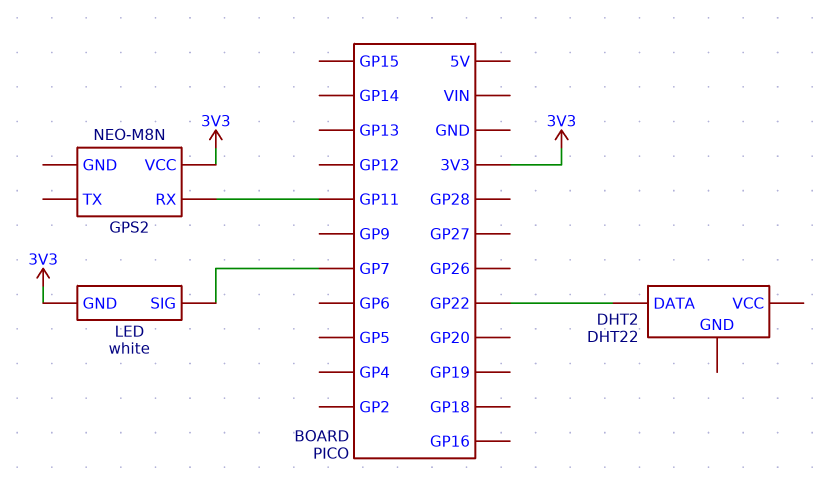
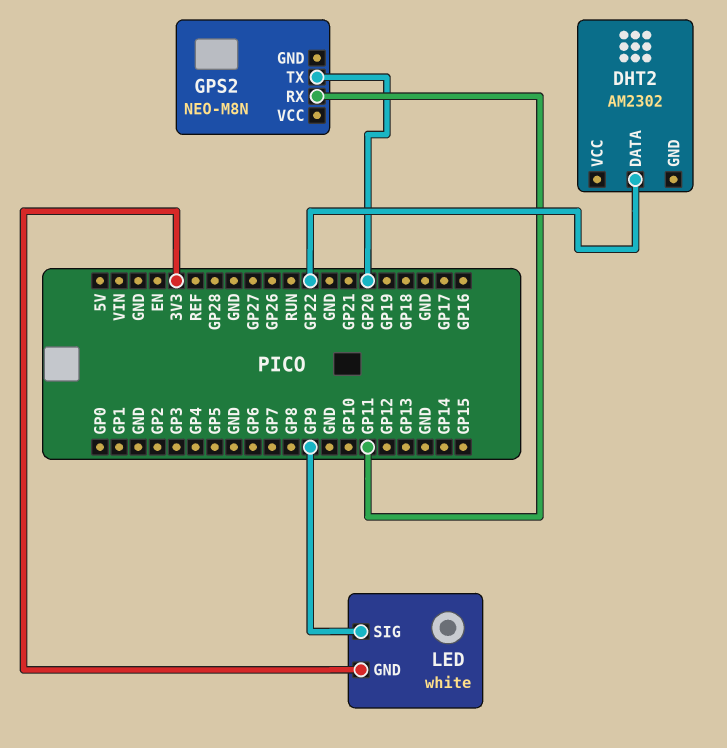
DHT2: DHT22 -> AM2302
GPS2 pin TX: none -> GP20
GPS2 pin VCC: 3V3 -> none
LED pin SIG: GP7 -> GP9

